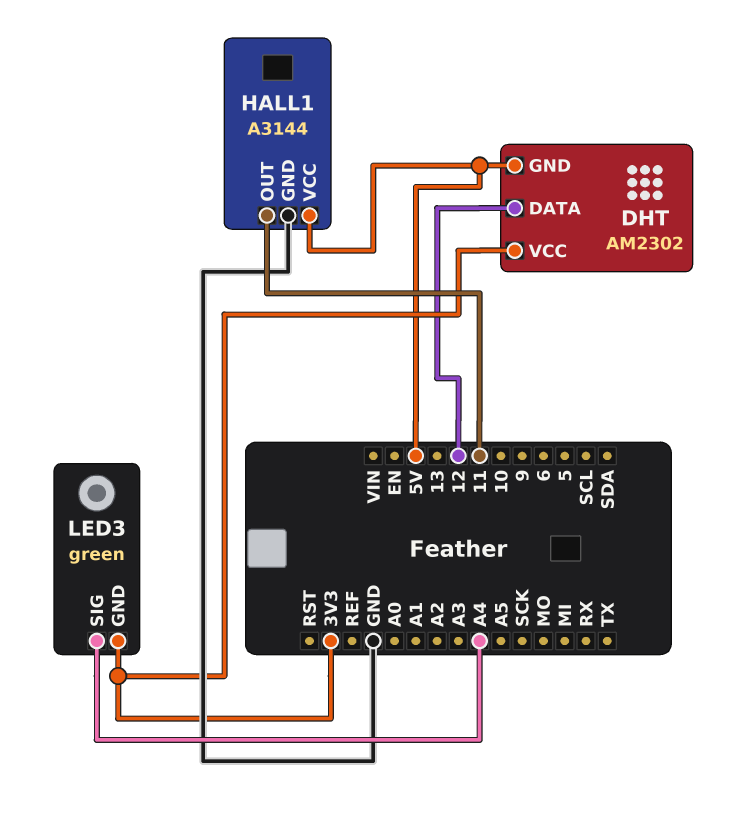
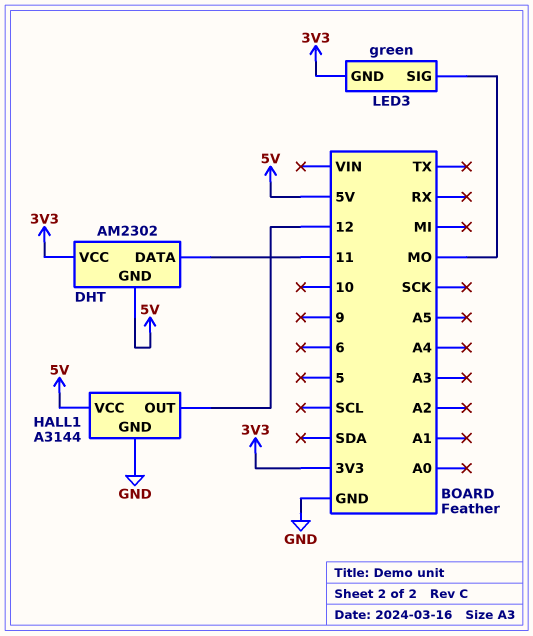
DHT pin DATA: 12 -> 11
HALL1 pin OUT: 11 -> 12
LED3 pin SIG: A4 -> MO

